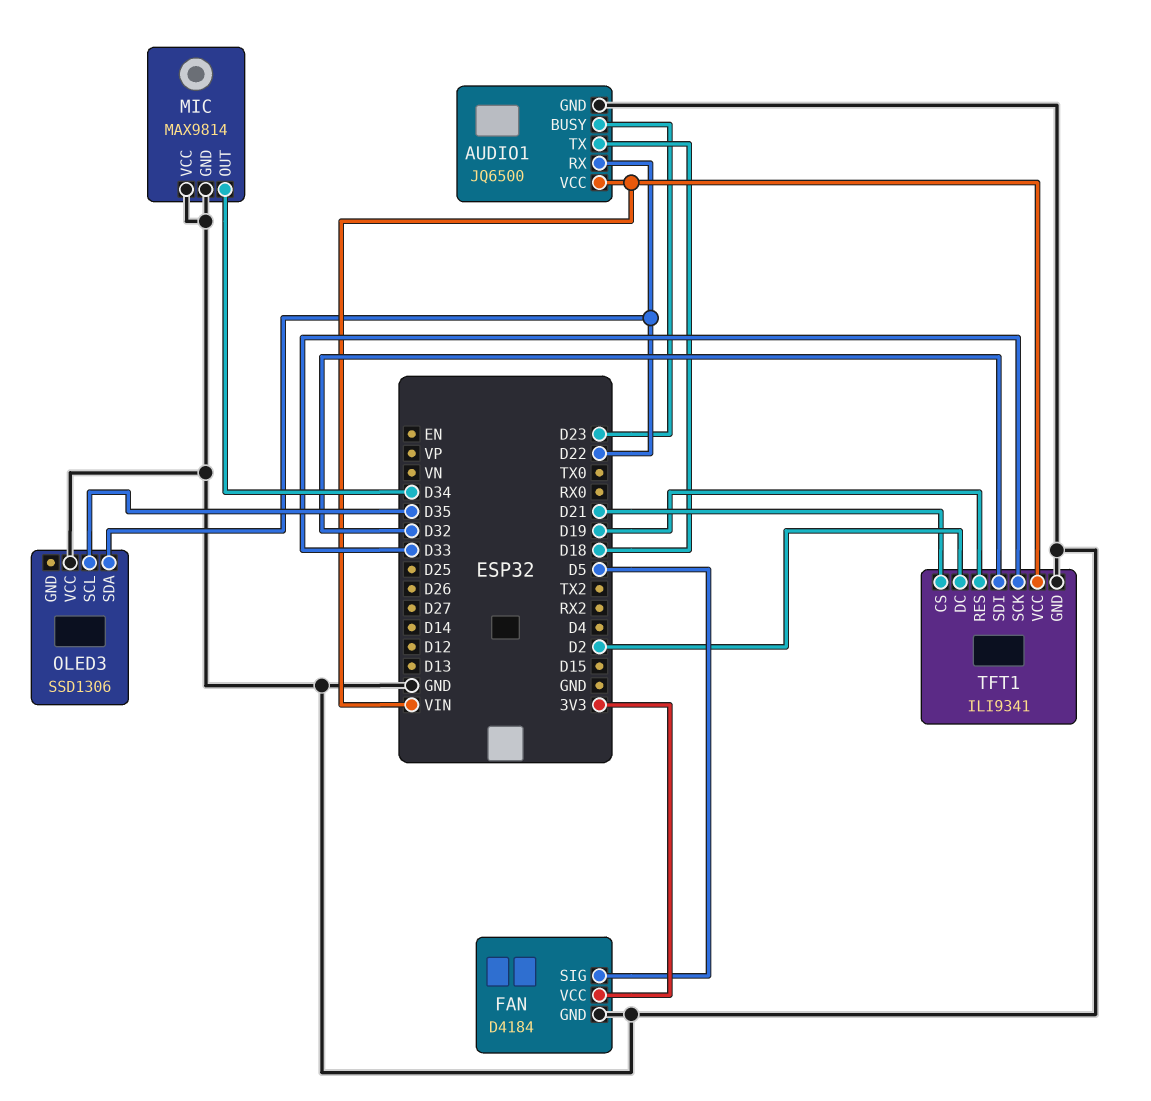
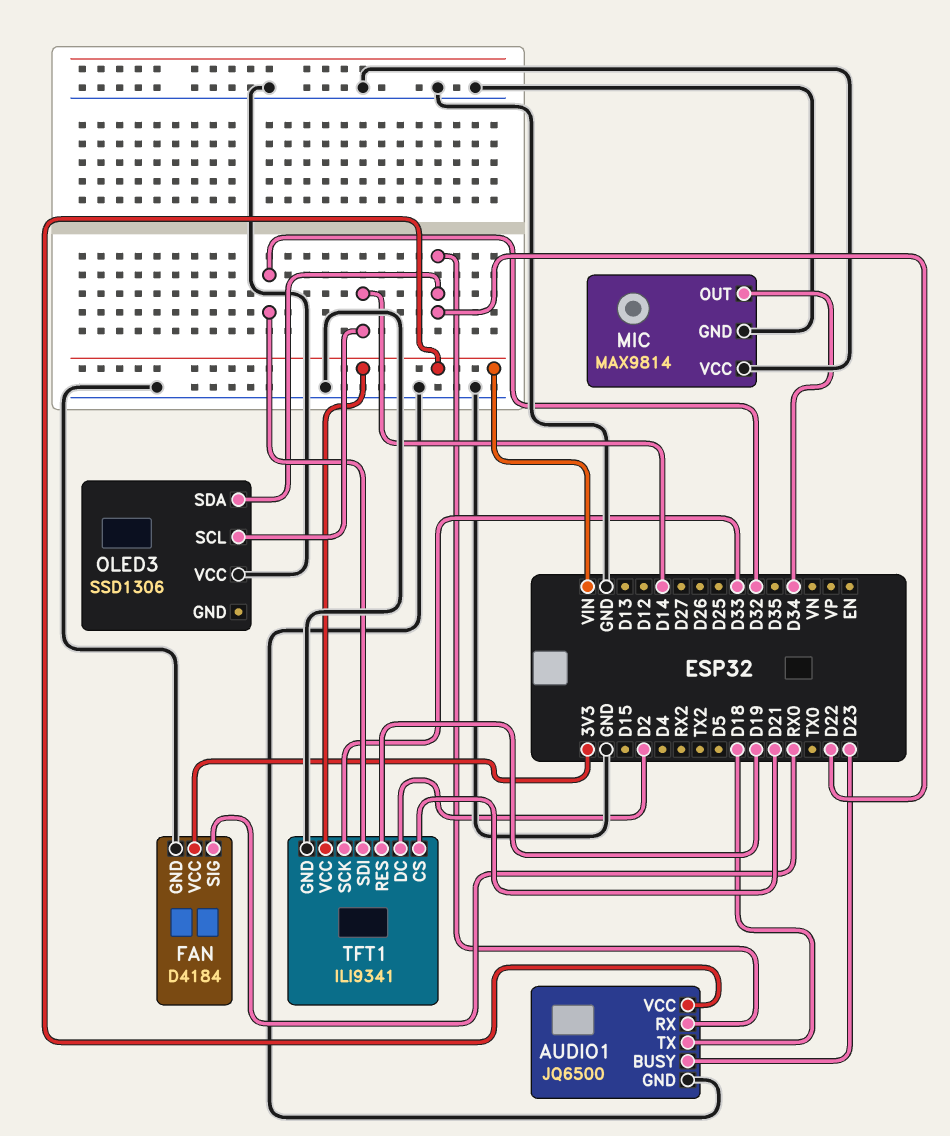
FAN pin SIG: D5 -> RX0
OLED3 pin SCL: D35 -> D14

